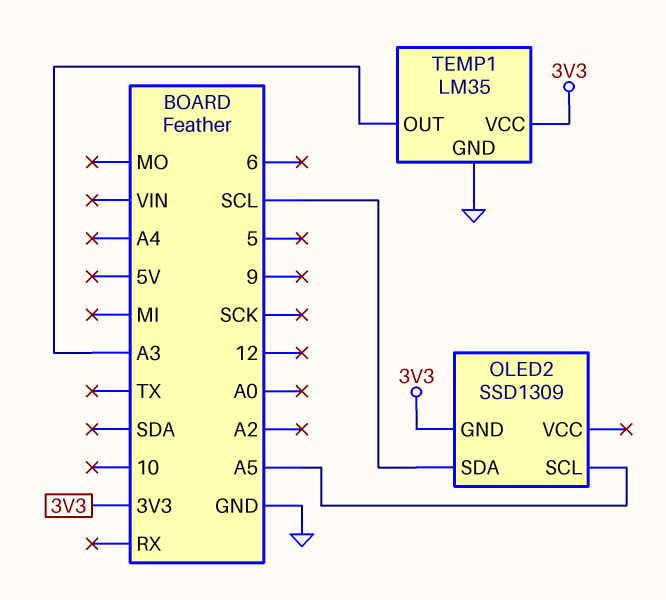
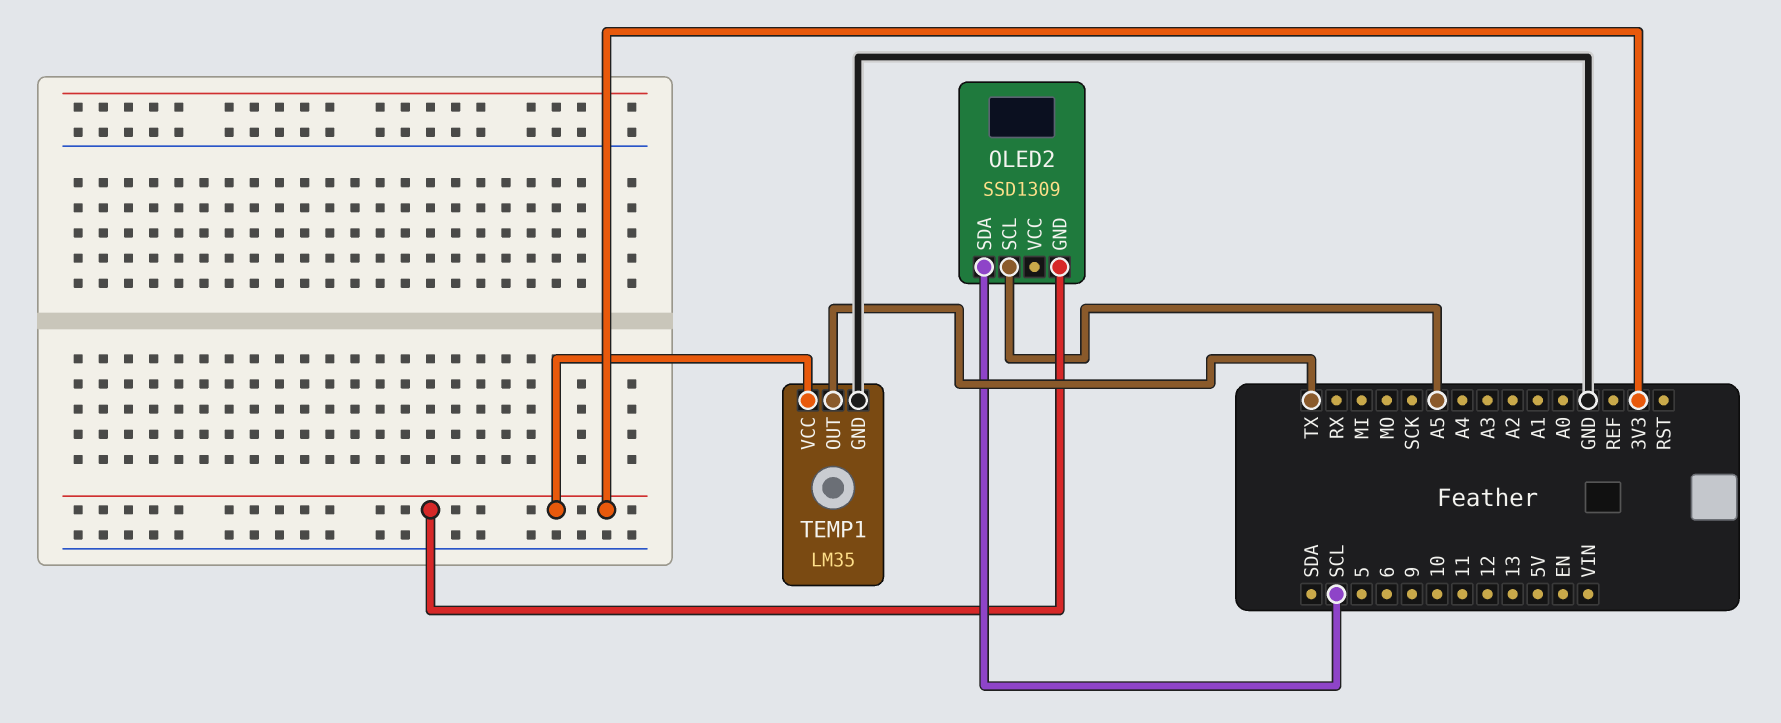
TEMP1 pin OUT: A3 -> TX

